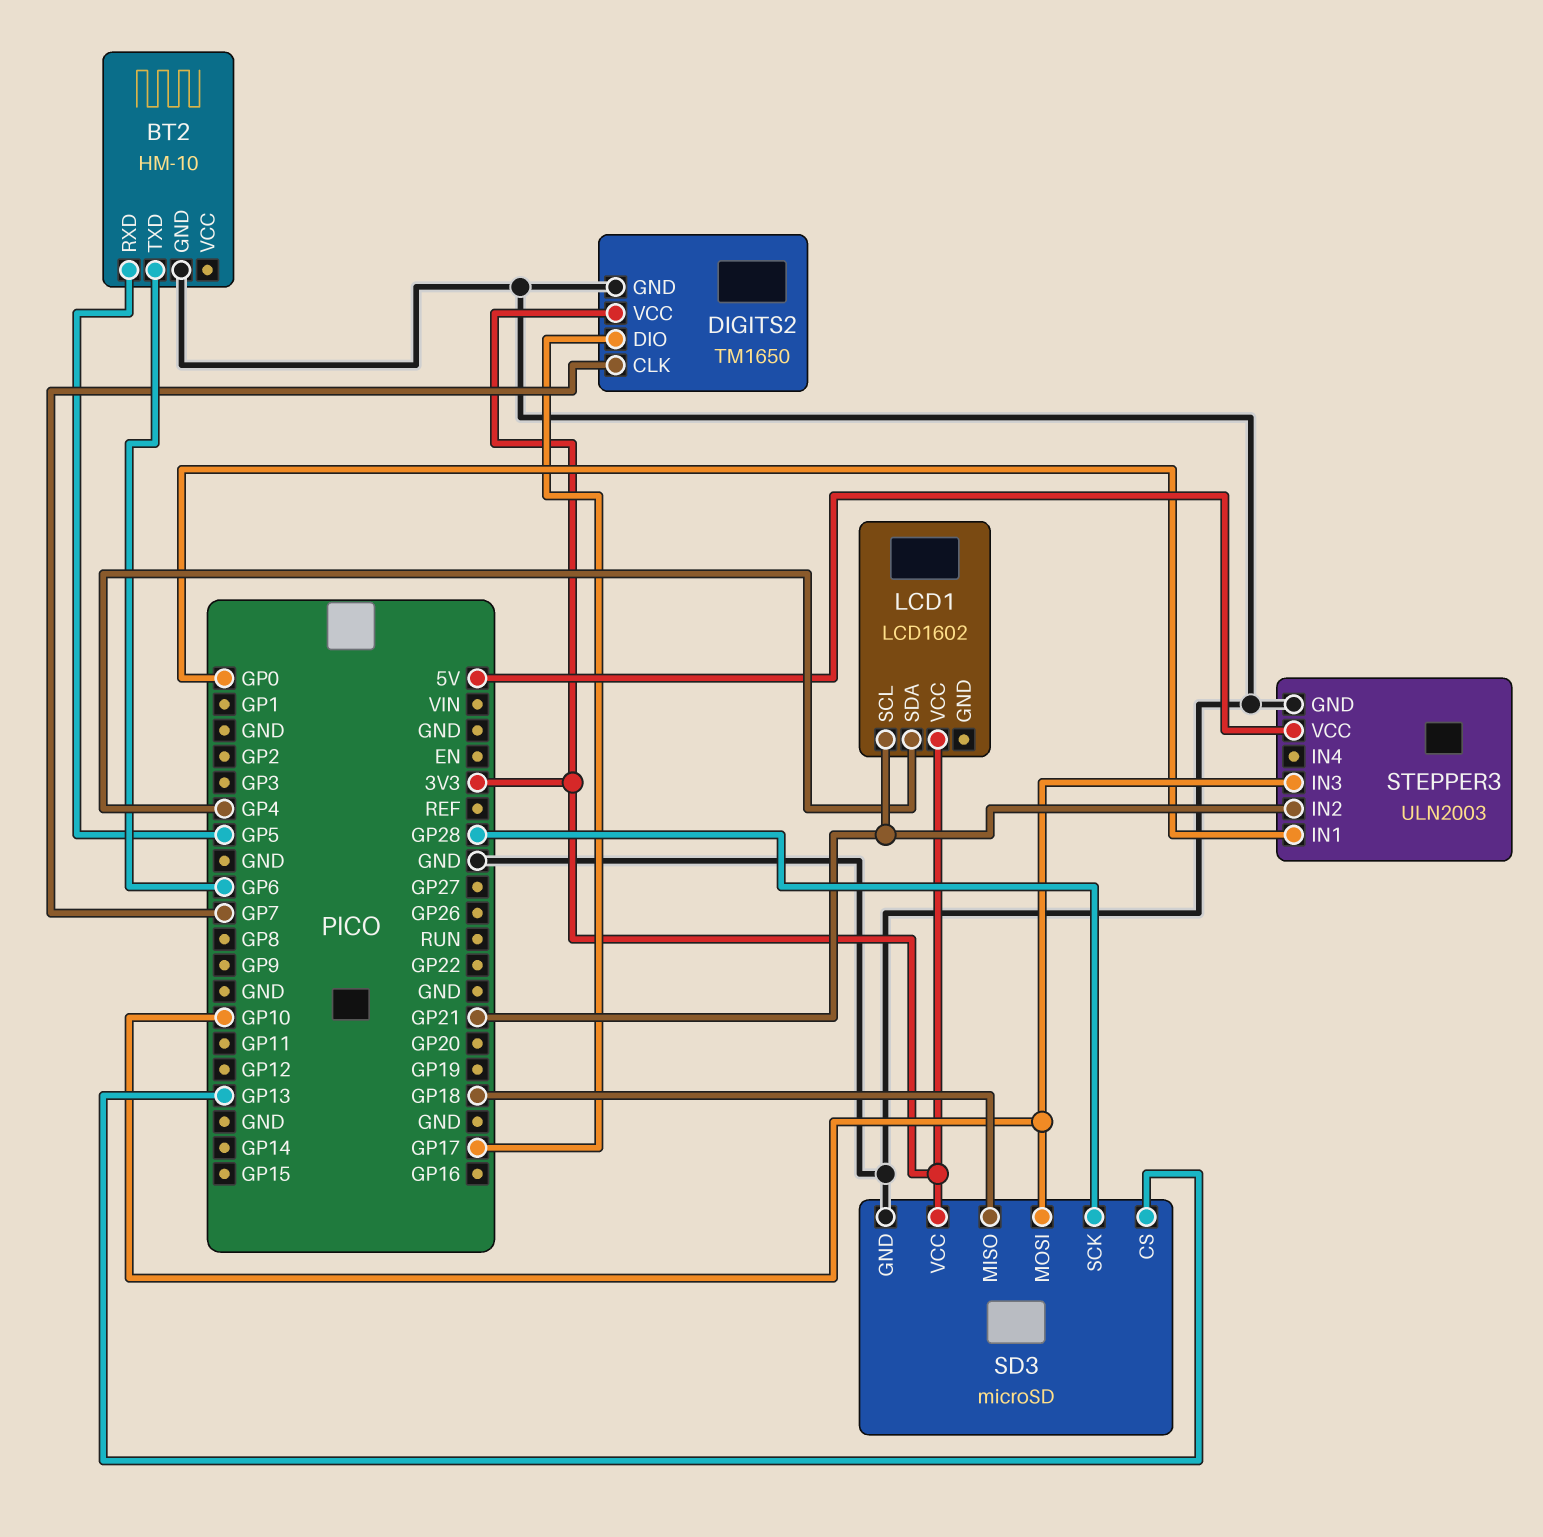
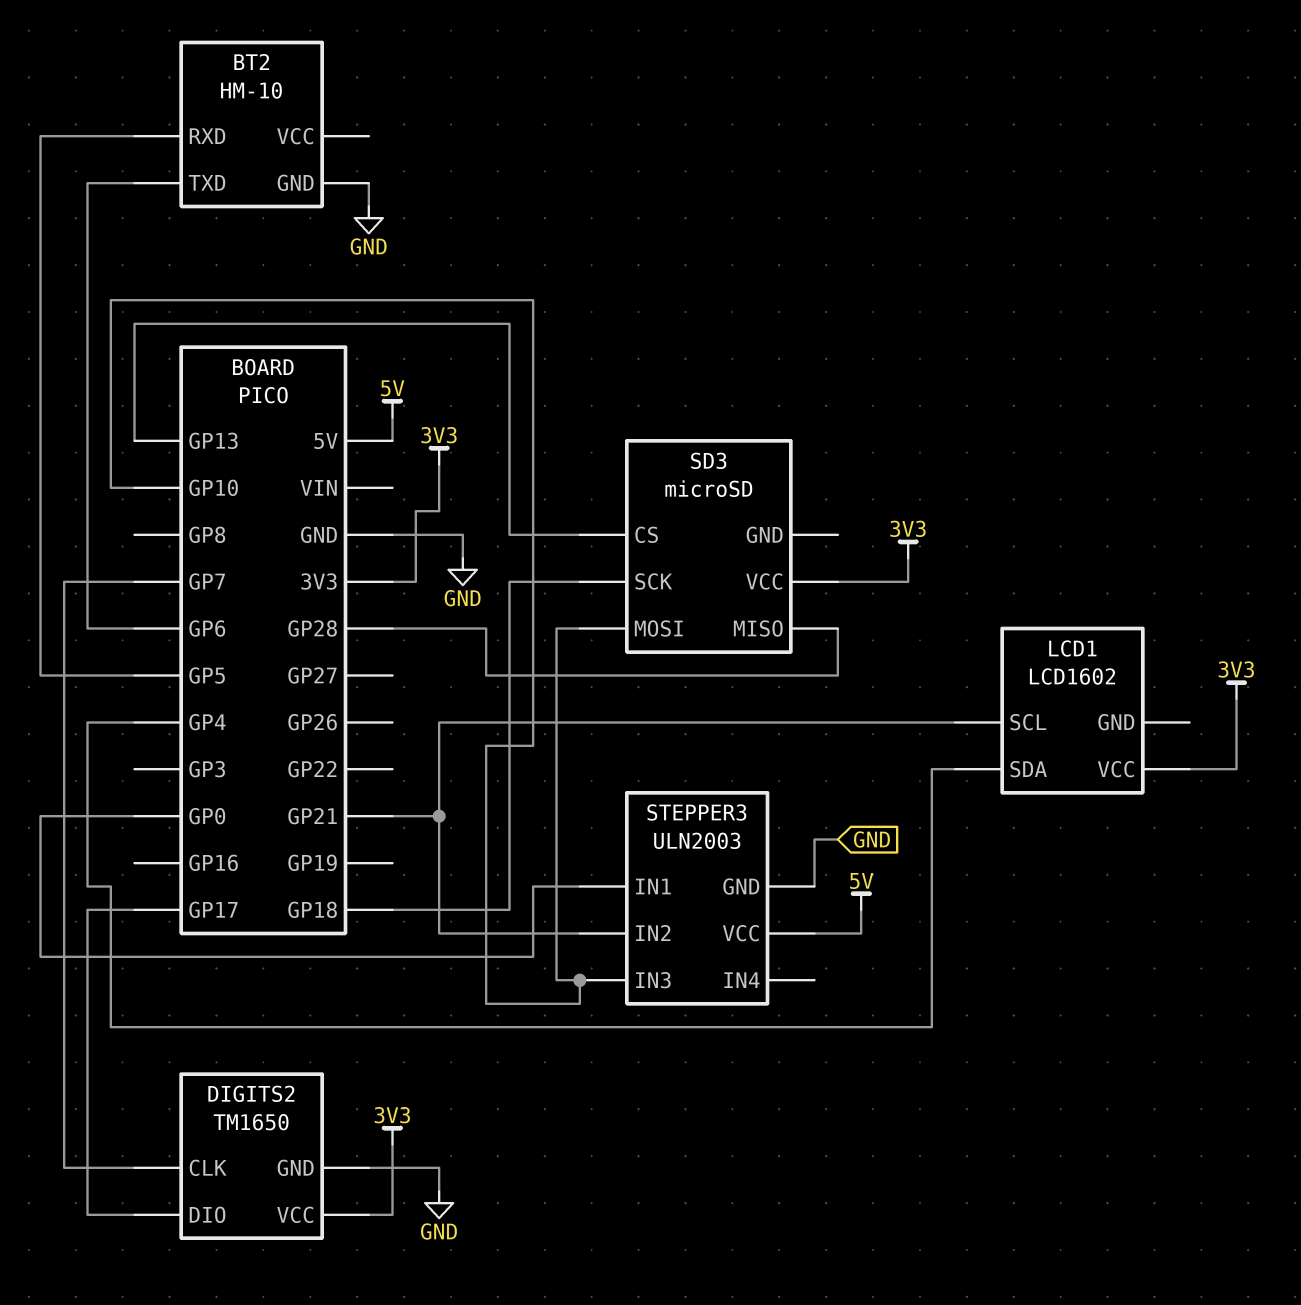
SD3 pin GND: GND -> none
SD3 pin MISO: GP18 -> GP28
SD3 pin SCK: GP28 -> GP18

